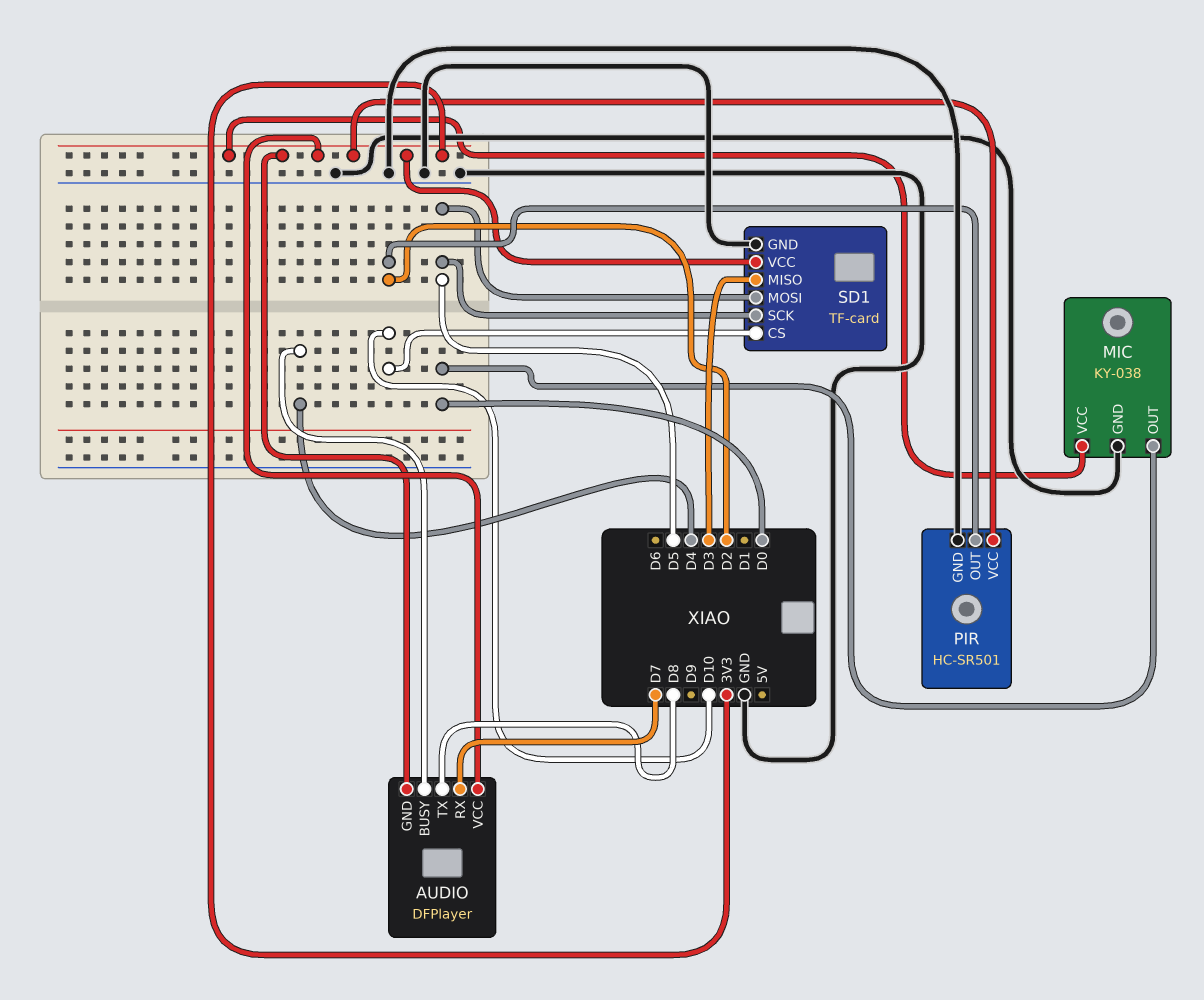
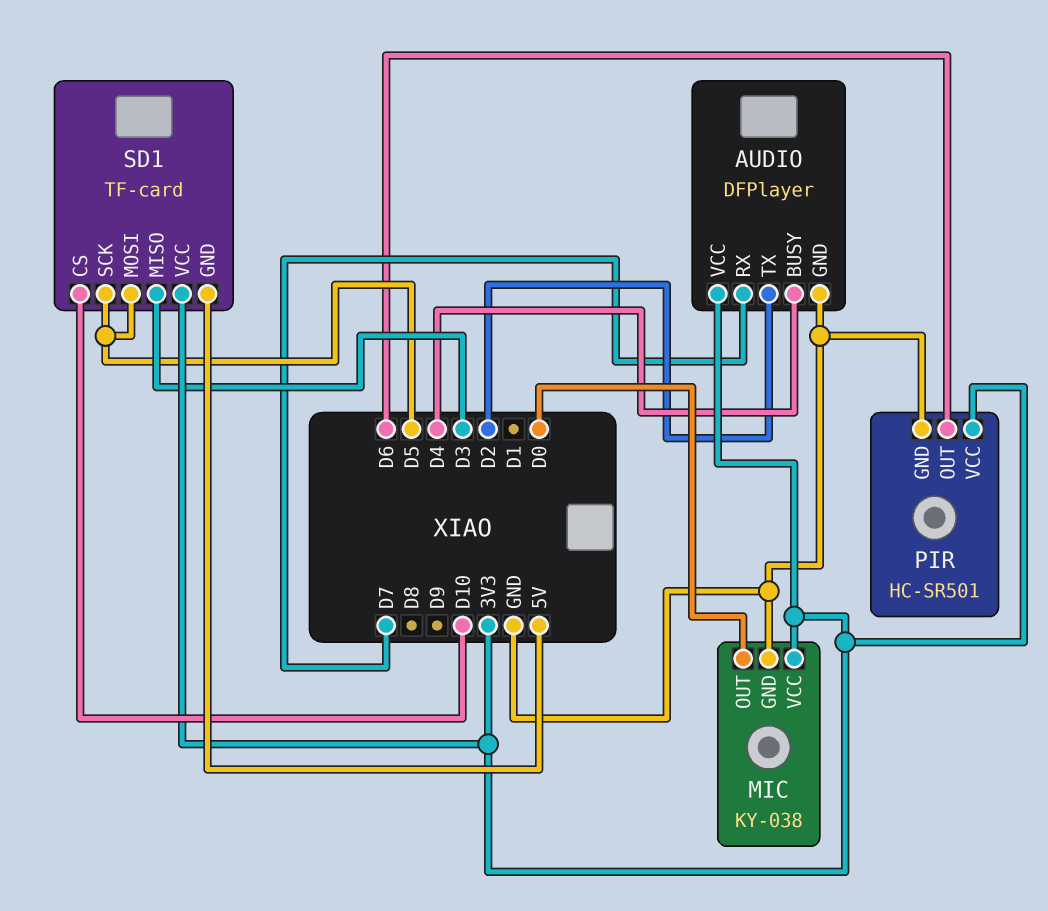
AUDIO pin GND: 3V3 -> GND
AUDIO pin TX: D8 -> D2
PIR pin OUT: D2 -> D6
SD1 pin GND: GND -> 5V

